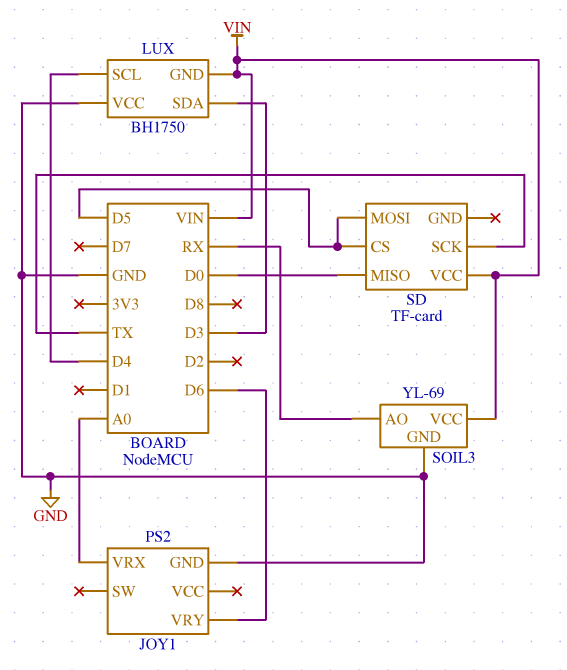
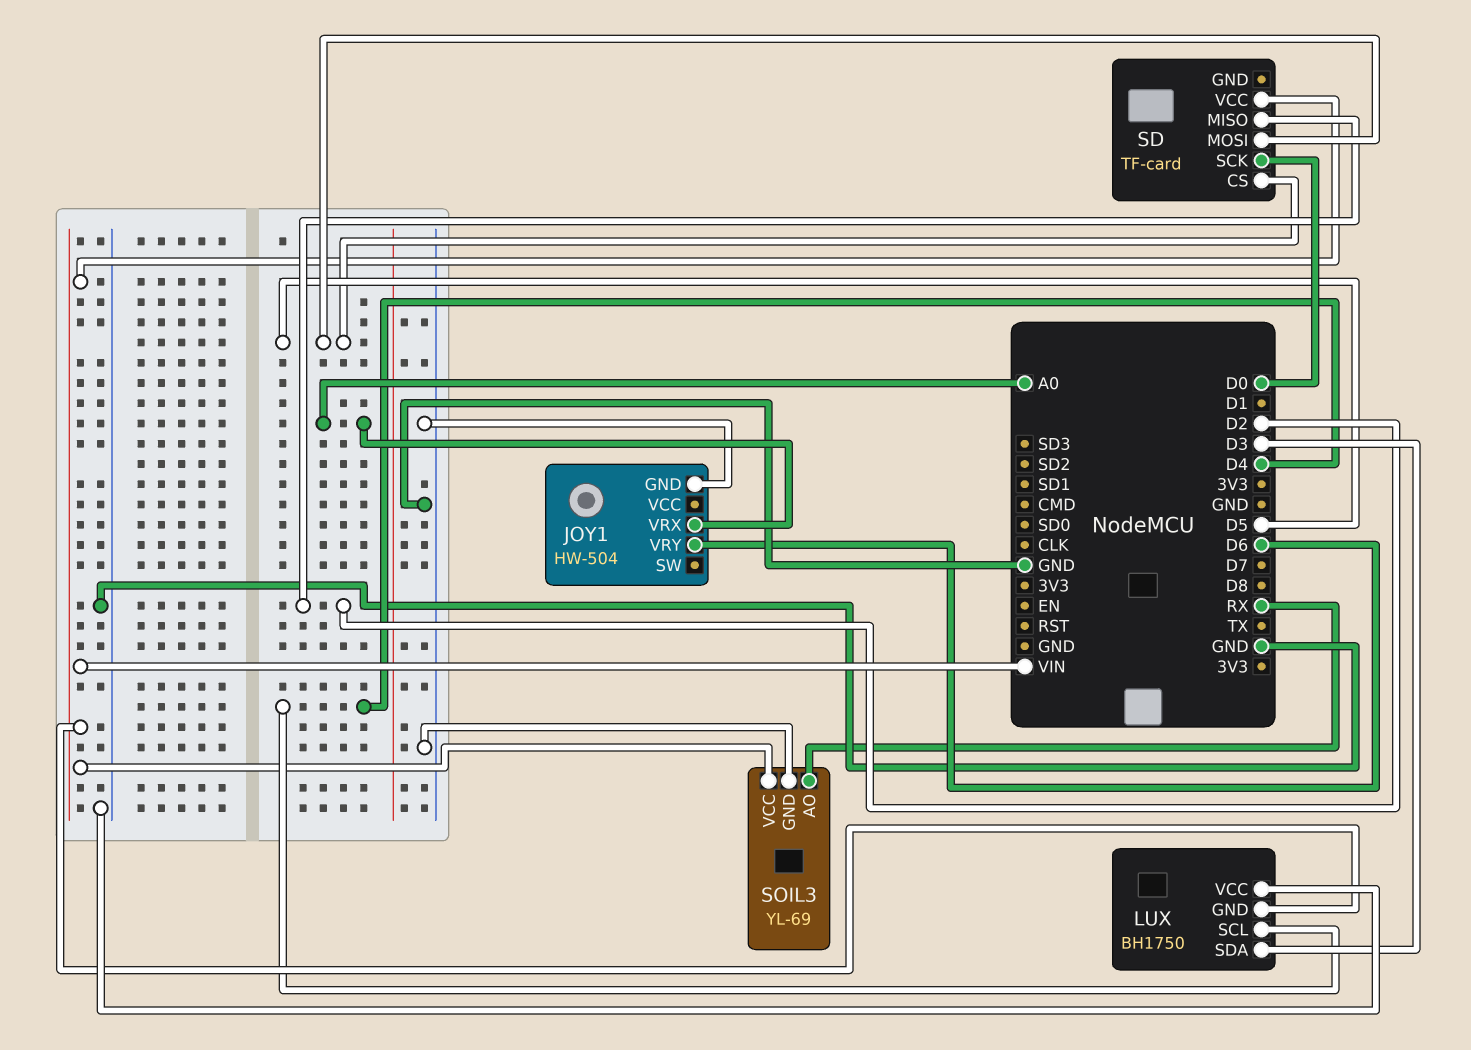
JOY1: PS2 -> HW-504
SD pin MISO: D0 -> D2
SD pin SCK: TX -> D0

